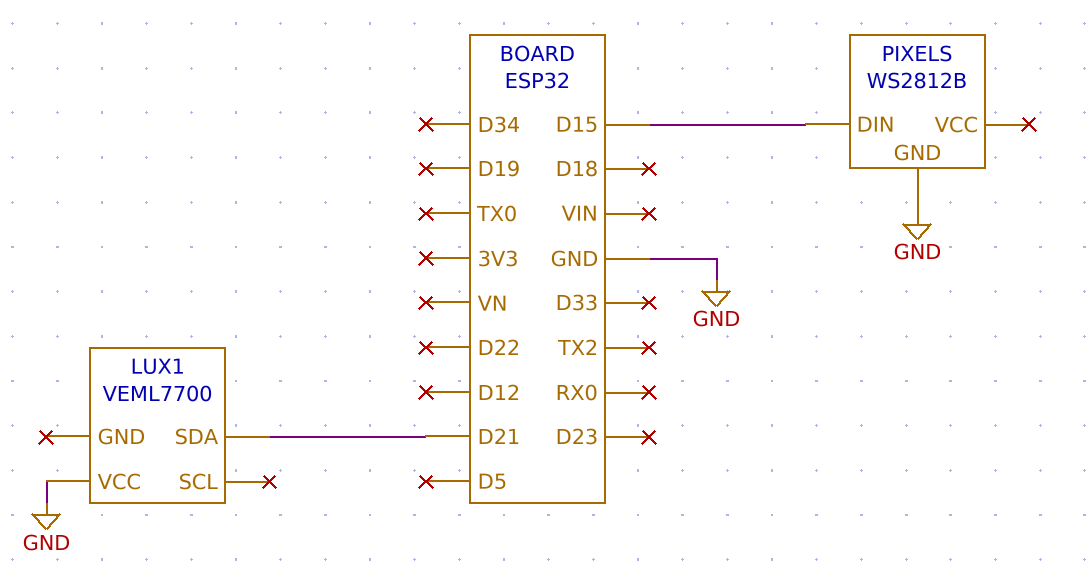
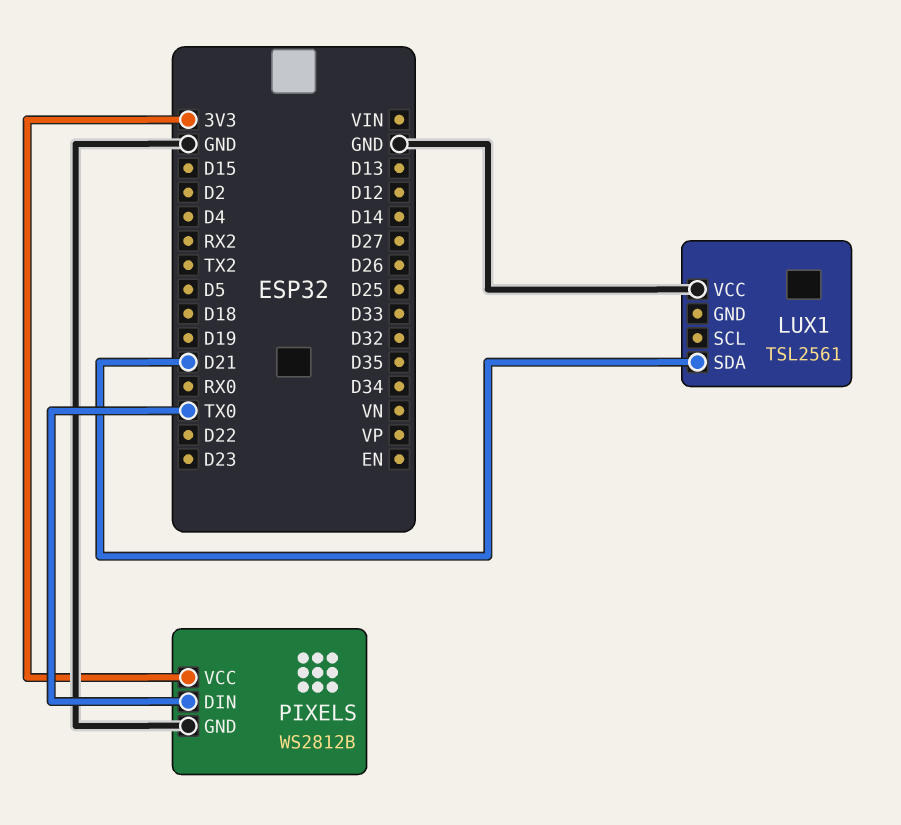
LUX1: VEML7700 -> TSL2561
PIXELS pin DIN: D15 -> TX0
PIXELS pin VCC: none -> 3V3

